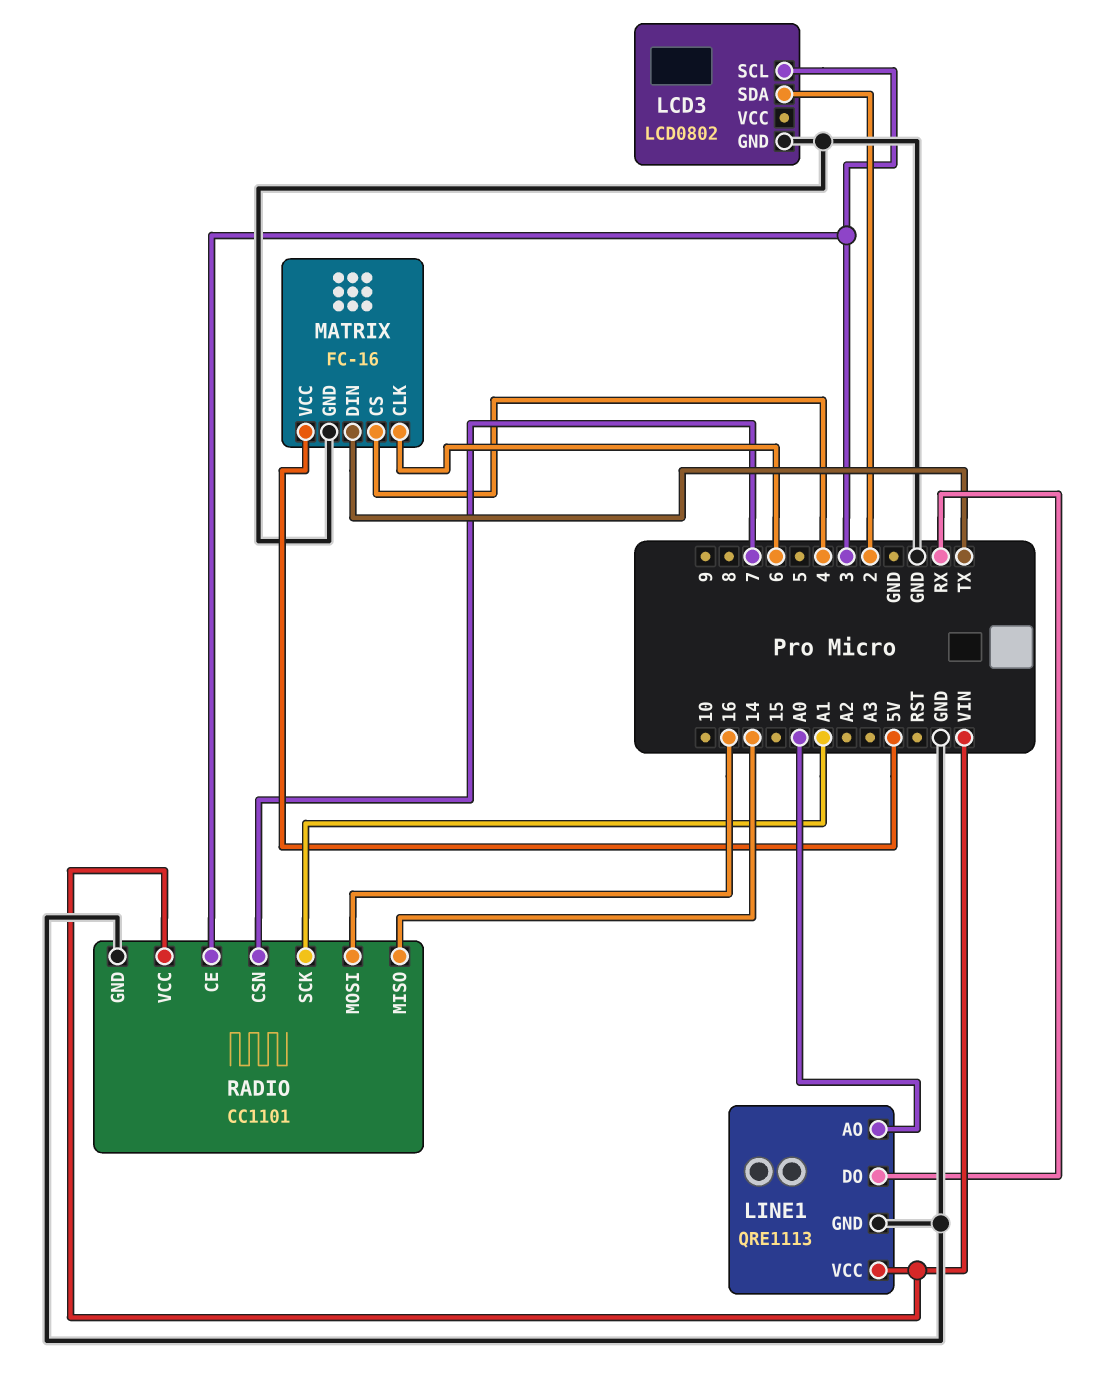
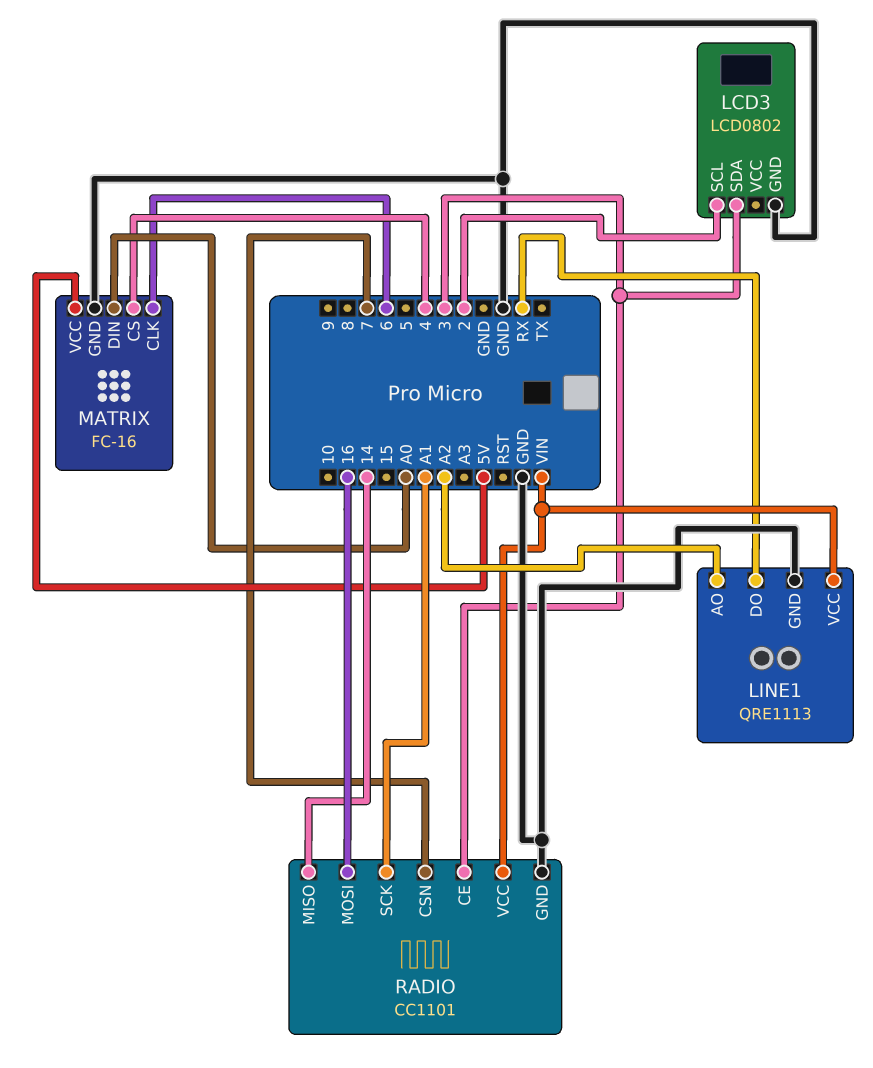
LCD3 pin SCL: 3 -> 2
LCD3 pin SDA: 2 -> 3
LINE1 pin AO: A0 -> A2
MATRIX pin DIN: TX -> A0

